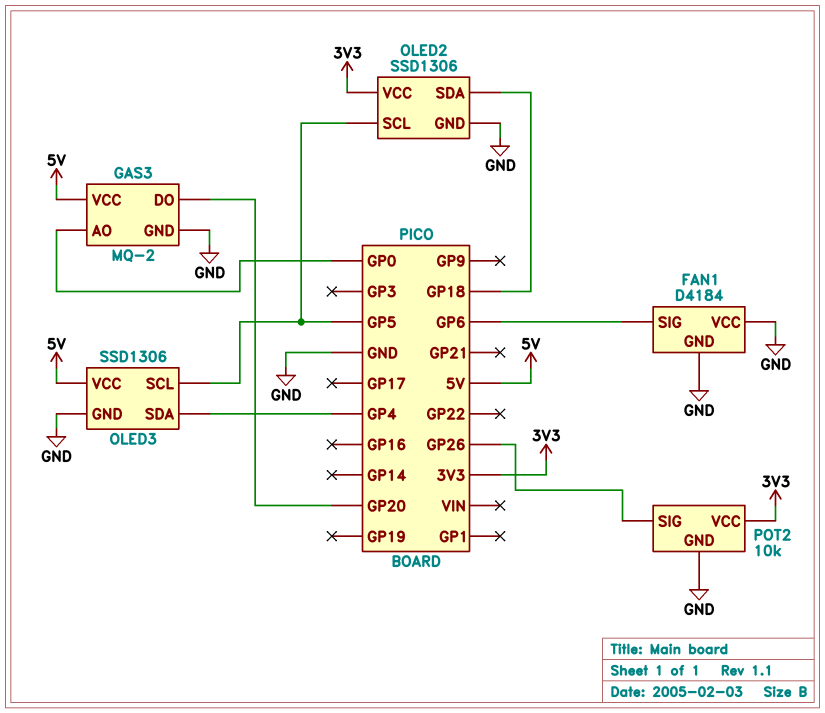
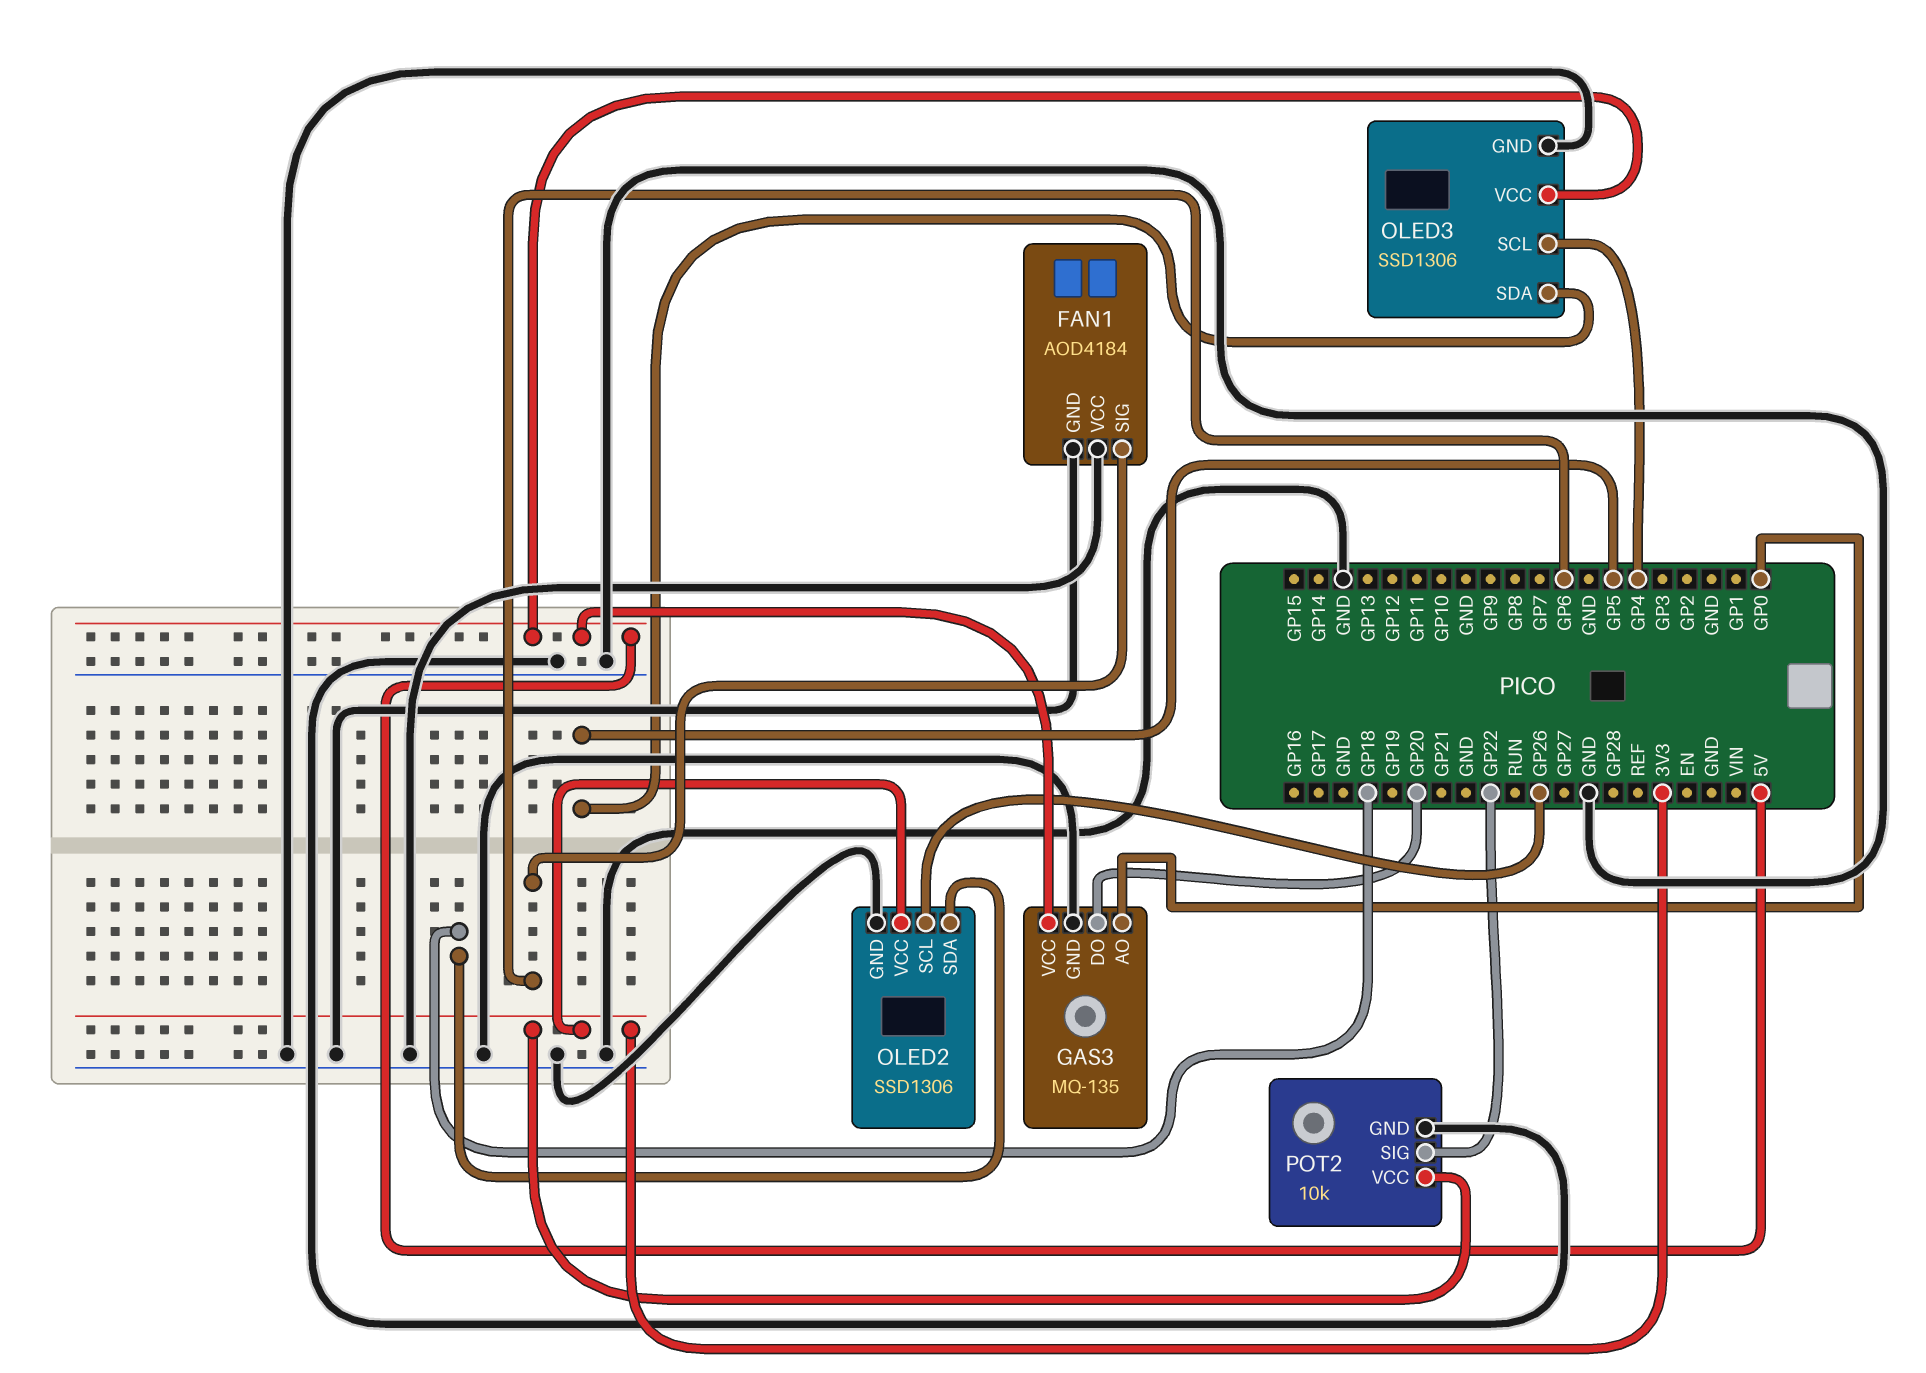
FAN1: D4184 -> AOD4184
GAS3: MQ-2 -> MQ-135
OLED2 pin SCL: GP5 -> GP26
OLED3 pin SCL: GP5 -> GP4
OLED3 pin SDA: GP4 -> GP5
POT2 pin SIG: GP26 -> GP22

